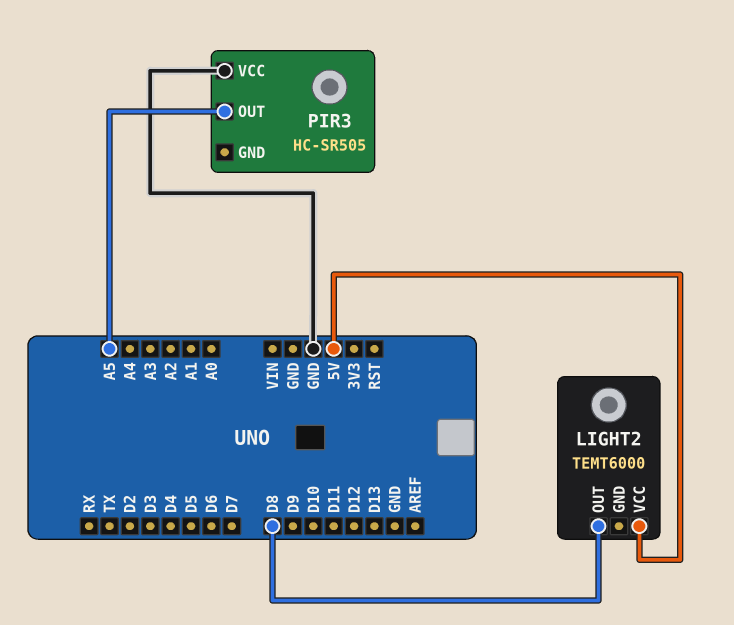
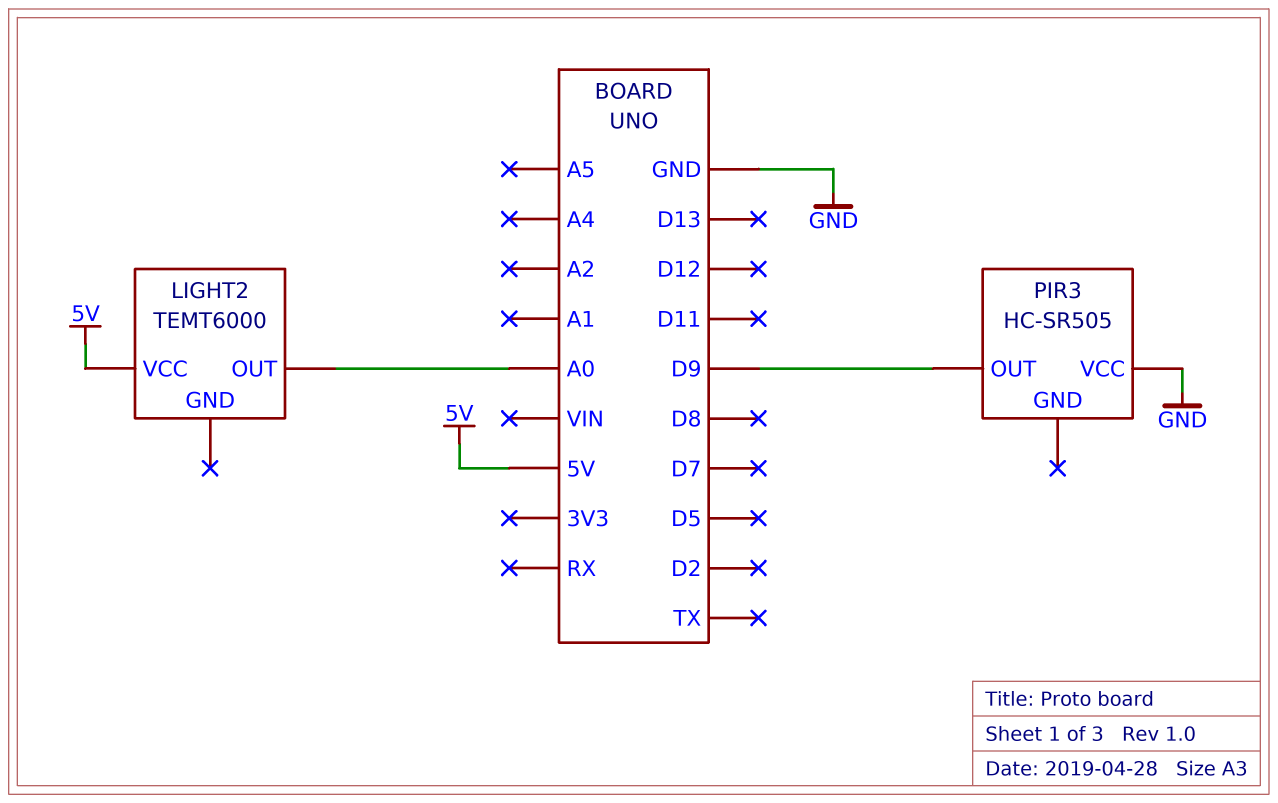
LIGHT2 pin OUT: D8 -> A0
PIR3 pin OUT: A5 -> D9

